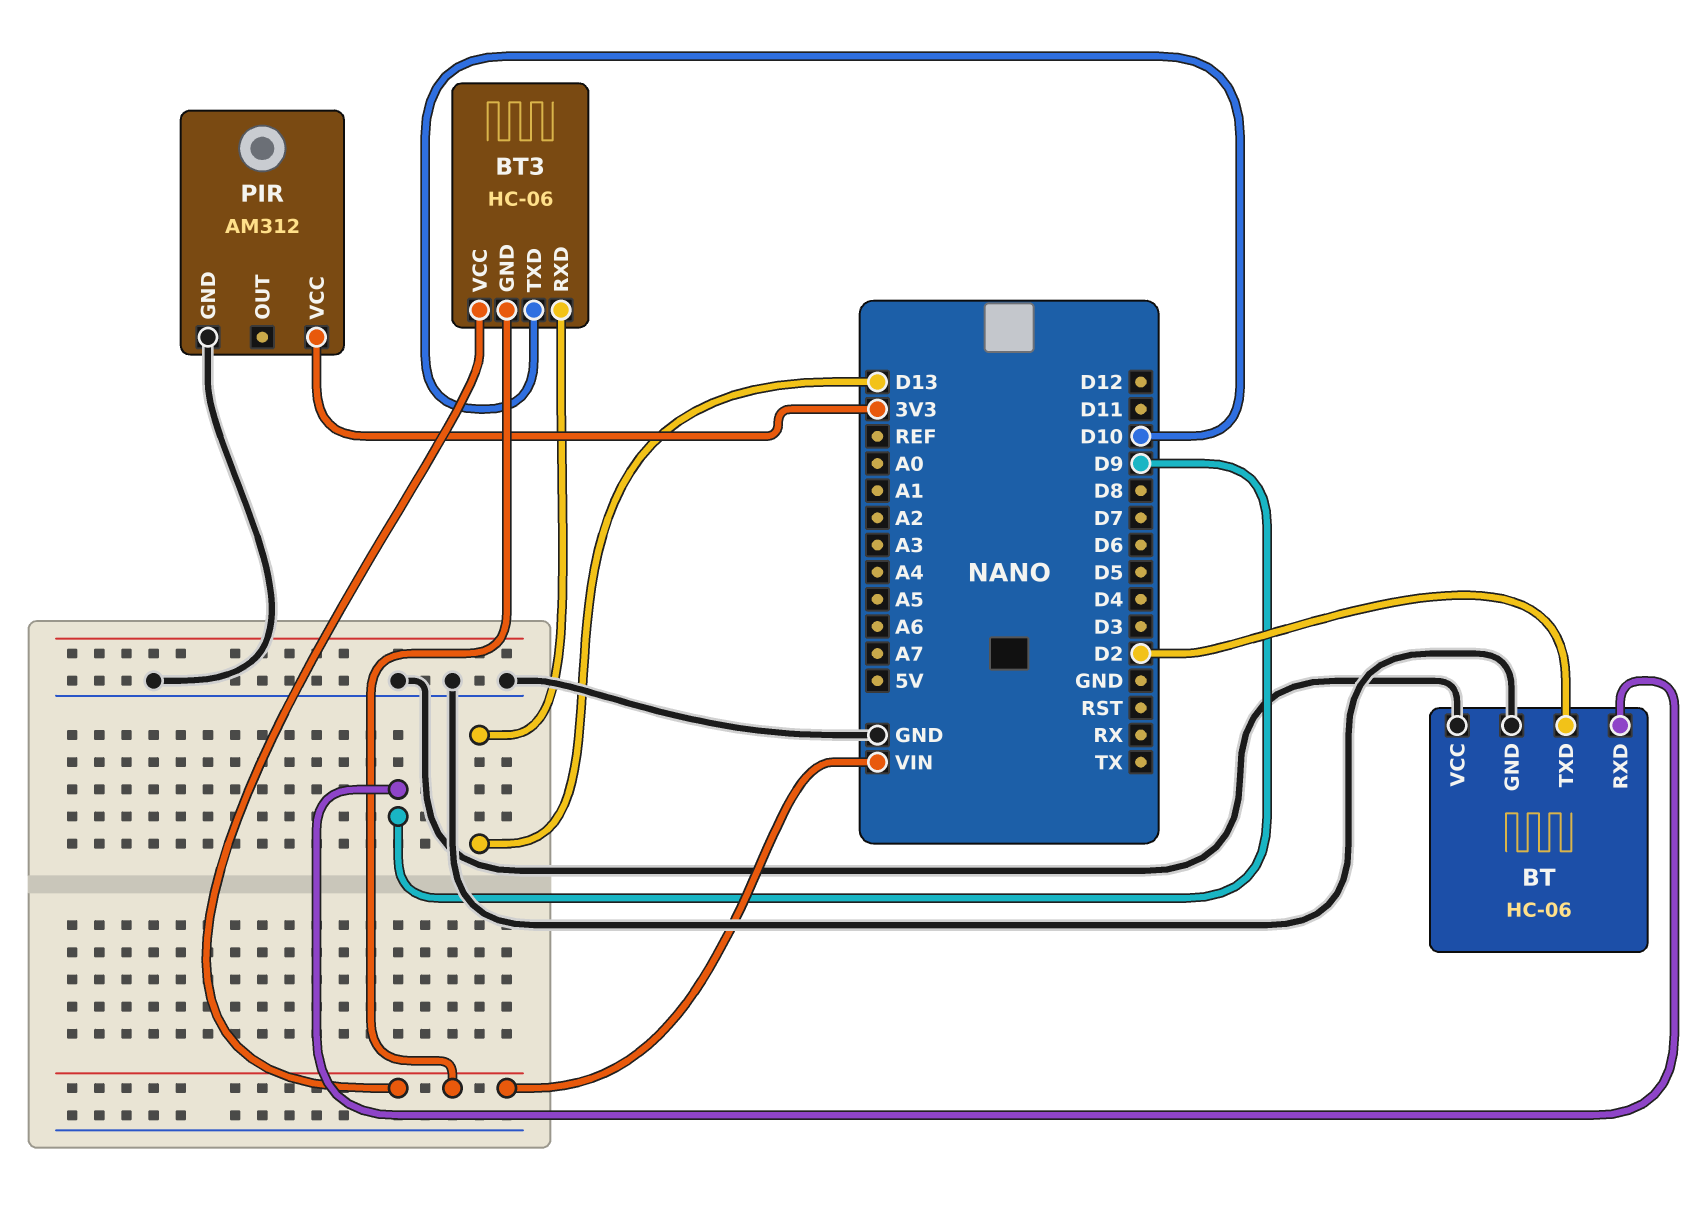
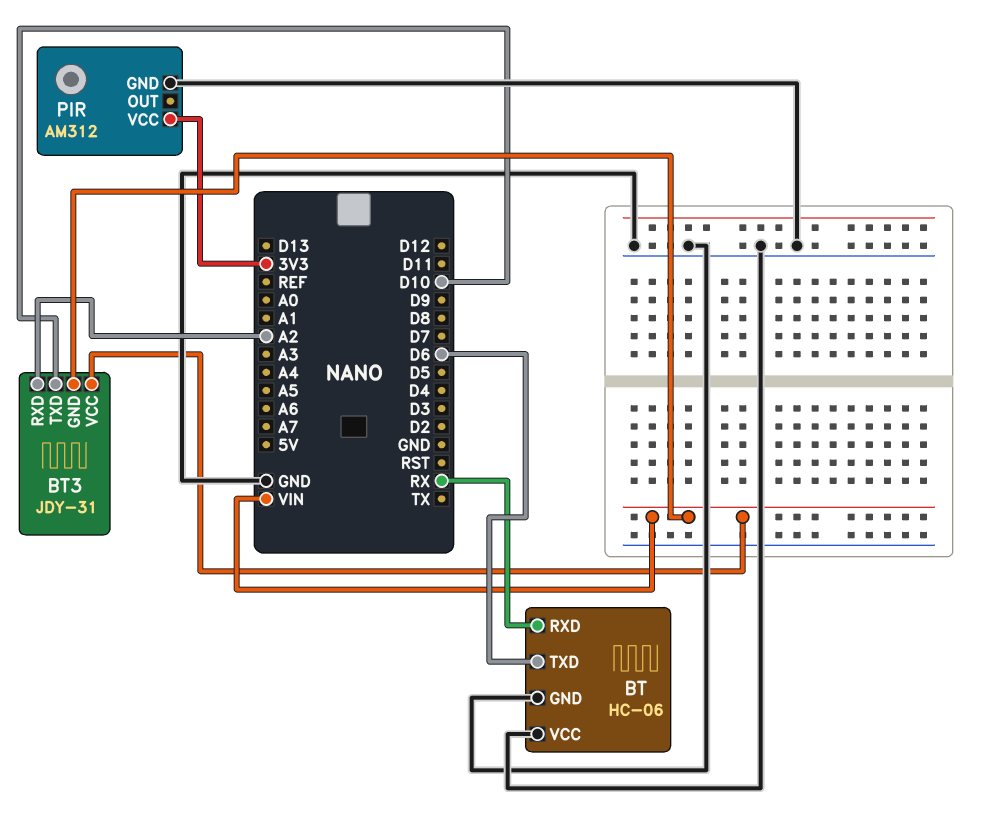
BT pin RXD: D9 -> RX
BT pin TXD: D2 -> D6
BT3: HC-06 -> JDY-31
BT3 pin RXD: D13 -> A2

